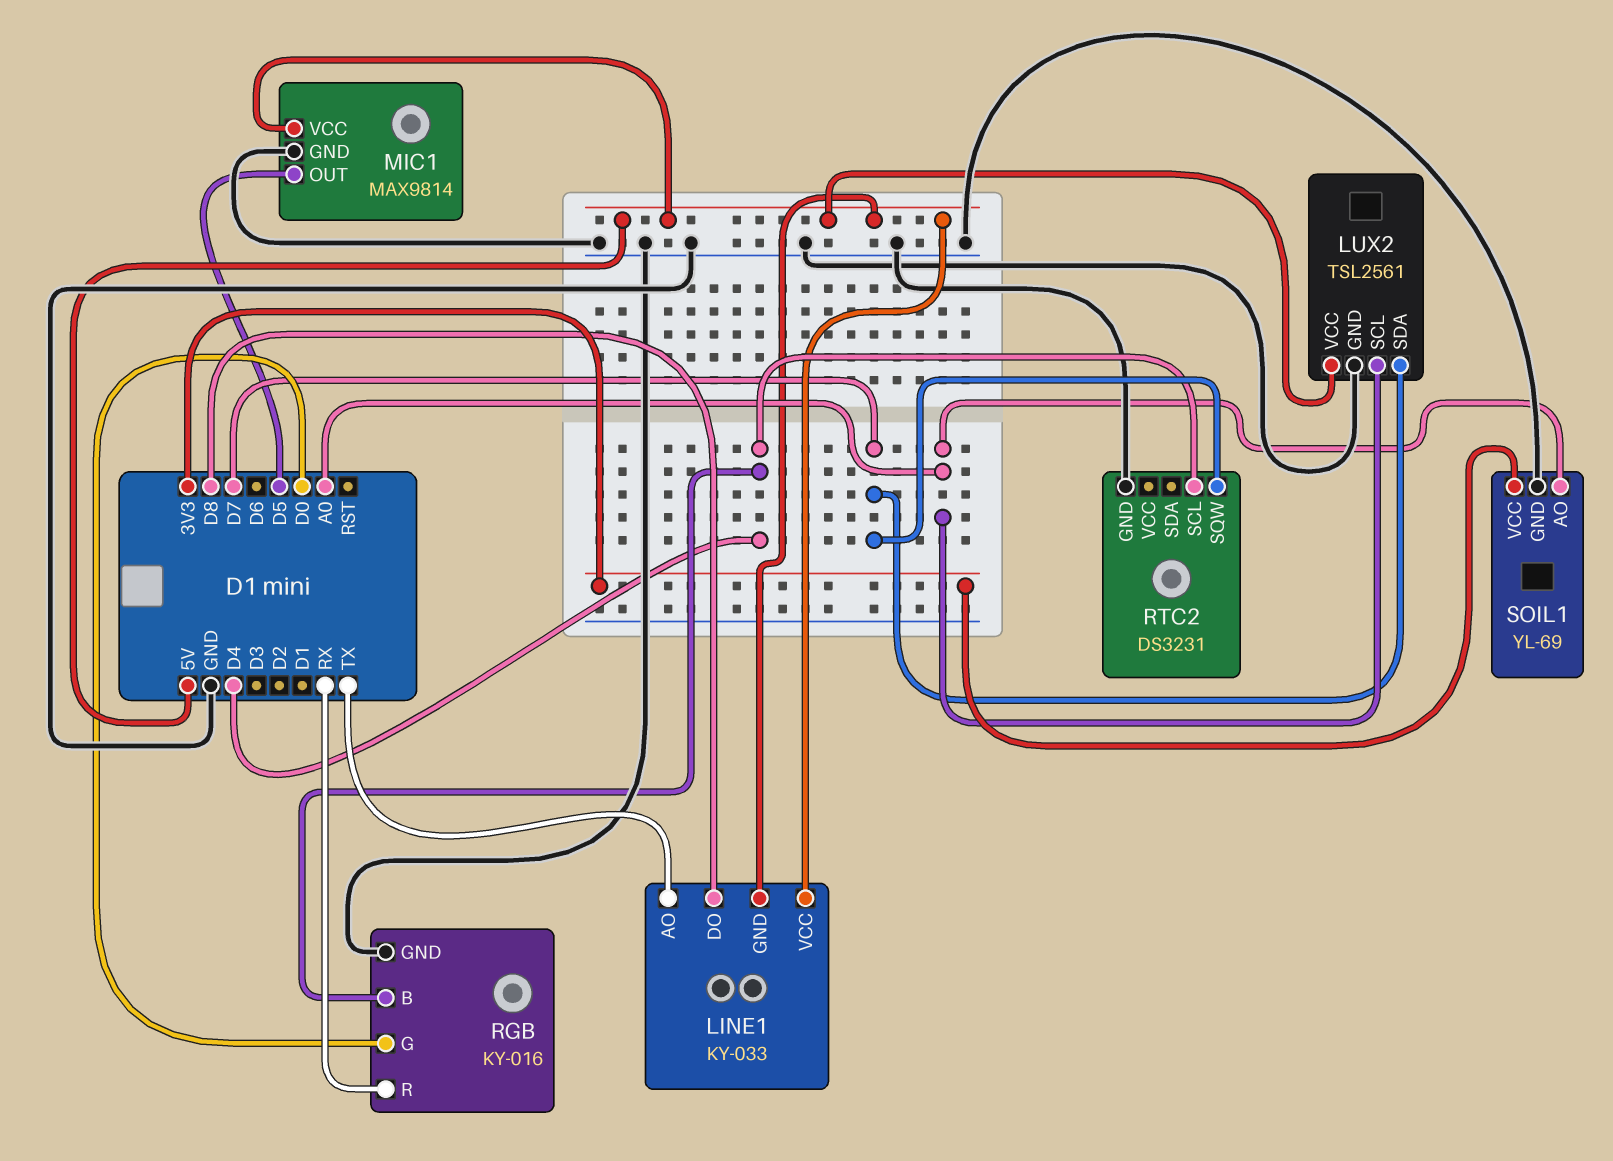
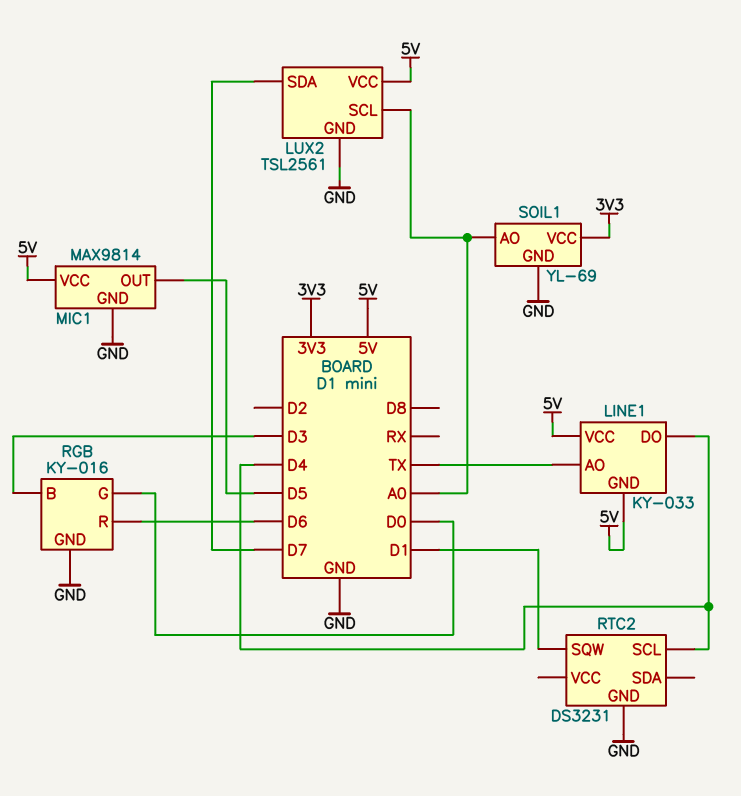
LINE1 pin DO: D8 -> D4
RGB pin B: D4 -> D3
RGB pin R: RX -> D6
RTC2 pin SQW: D7 -> D1

